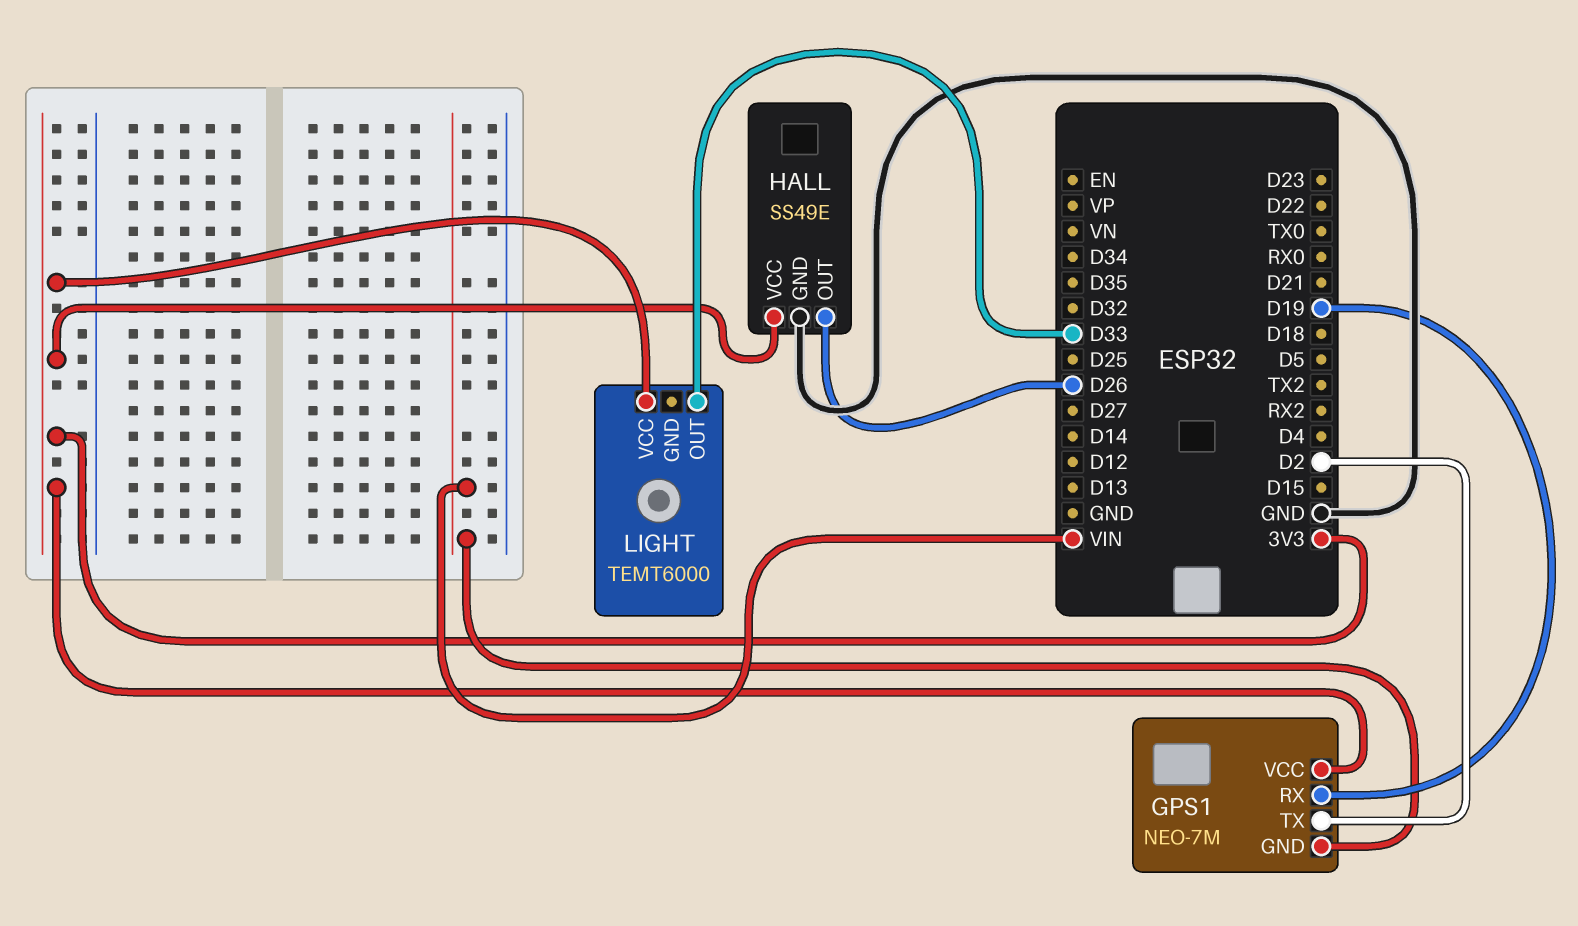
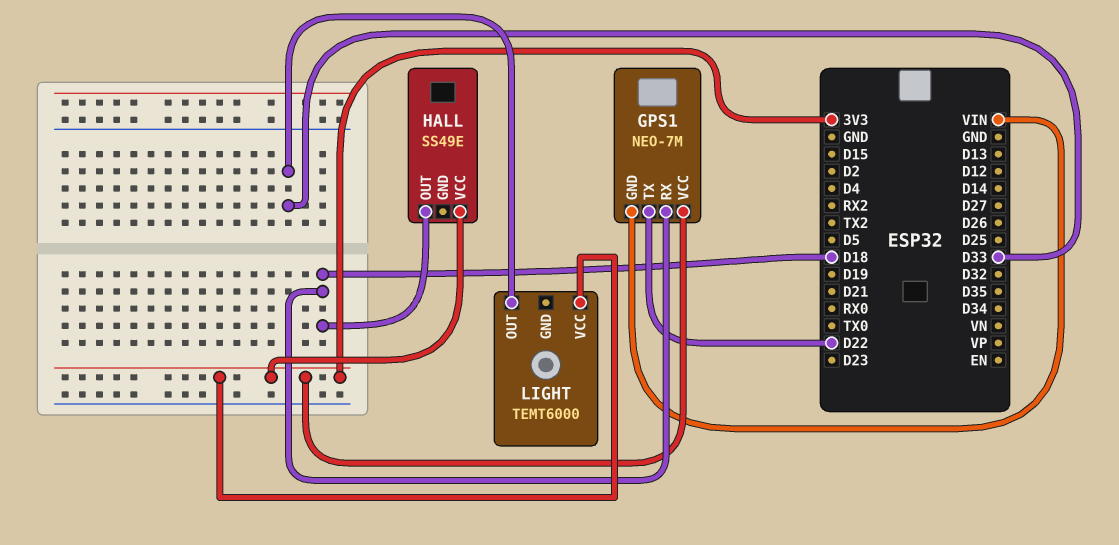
GPS1 pin RX: D19 -> D18
GPS1 pin TX: D2 -> D22
HALL pin GND: GND -> none
HALL pin OUT: D26 -> D18

